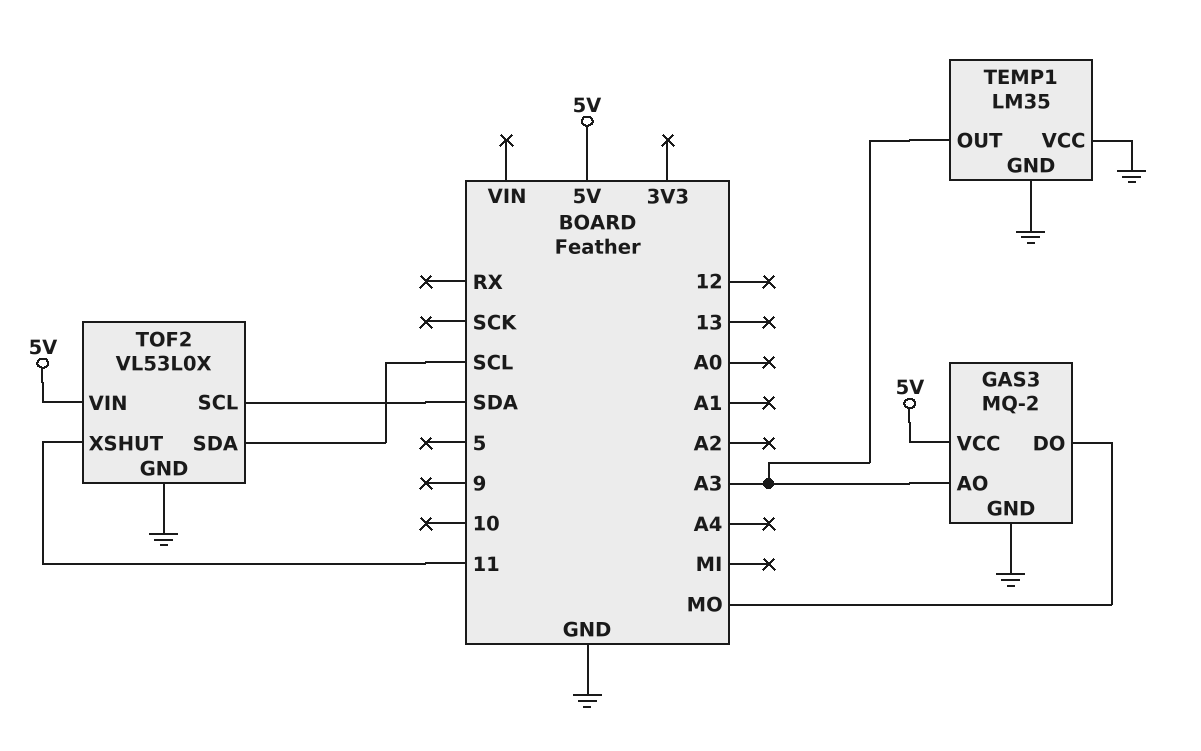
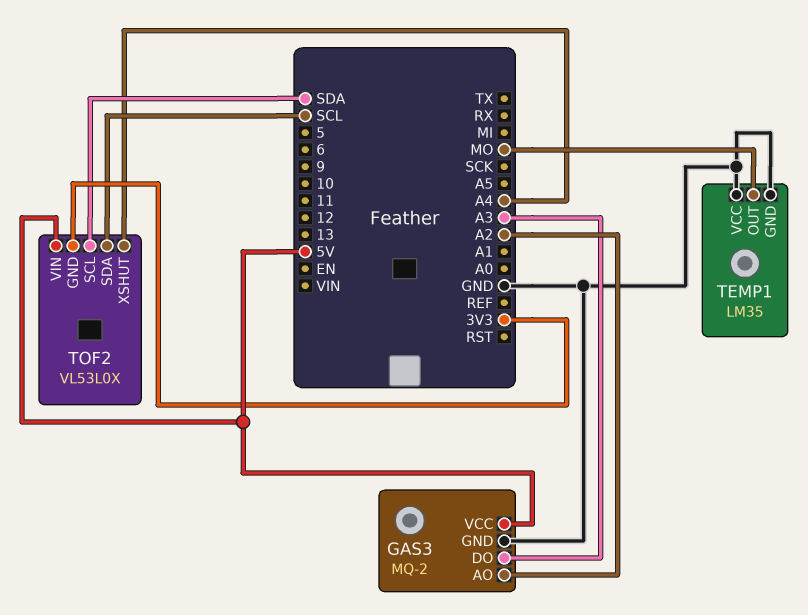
GAS3 pin AO: A3 -> A2
GAS3 pin DO: MO -> A3
TEMP1 pin OUT: A3 -> MO
TOF2 pin GND: GND -> 3V3
TOF2 pin XSHUT: 11 -> A4

